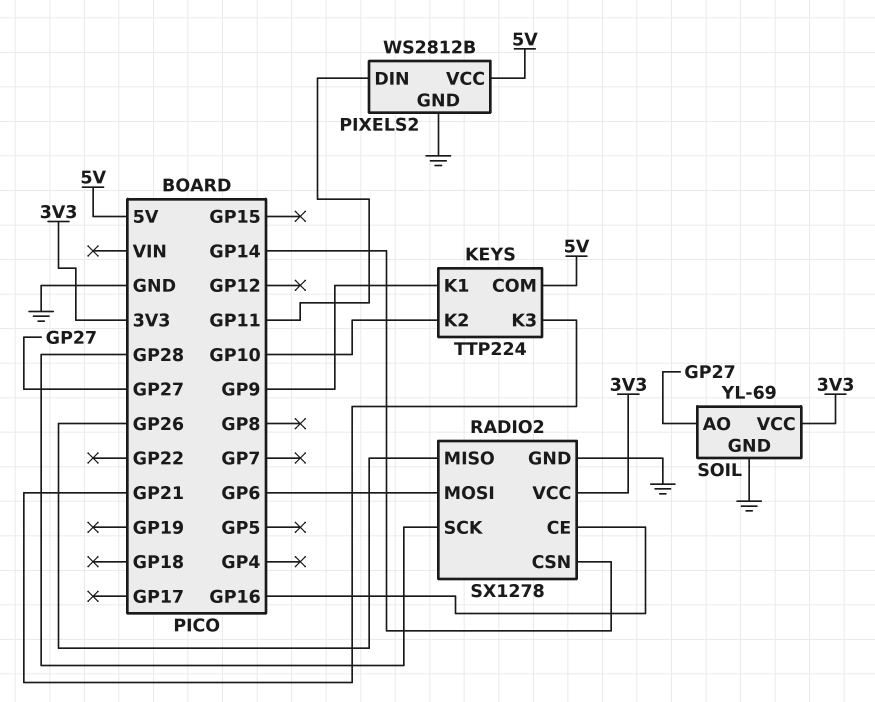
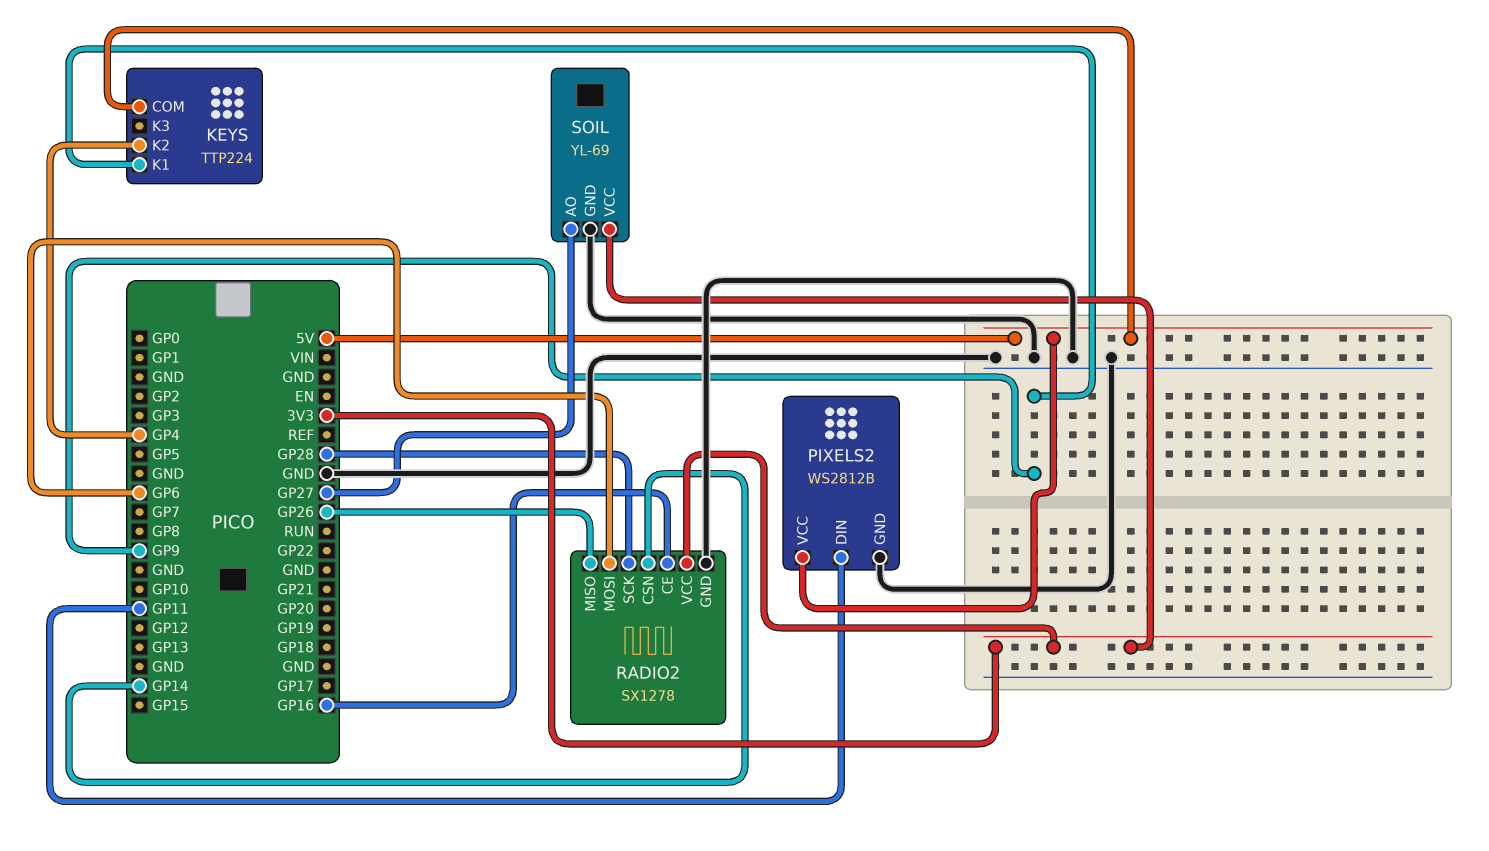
KEYS pin K2: GP10 -> GP4
KEYS pin K3: GP21 -> none

